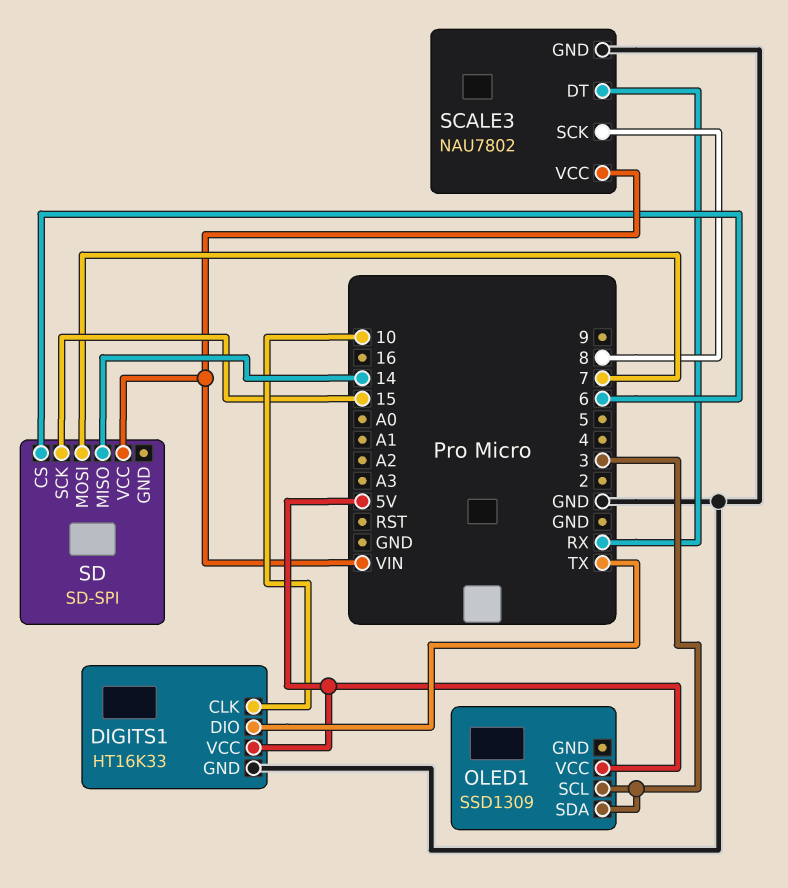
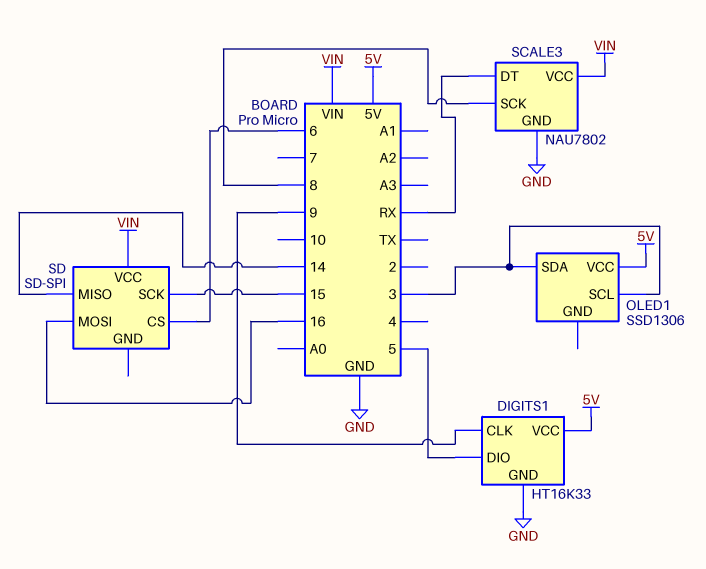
DIGITS1 pin CLK: 10 -> 9
DIGITS1 pin DIO: TX -> 5
OLED1: SSD1309 -> SSD1306
SD pin MOSI: 7 -> 16

